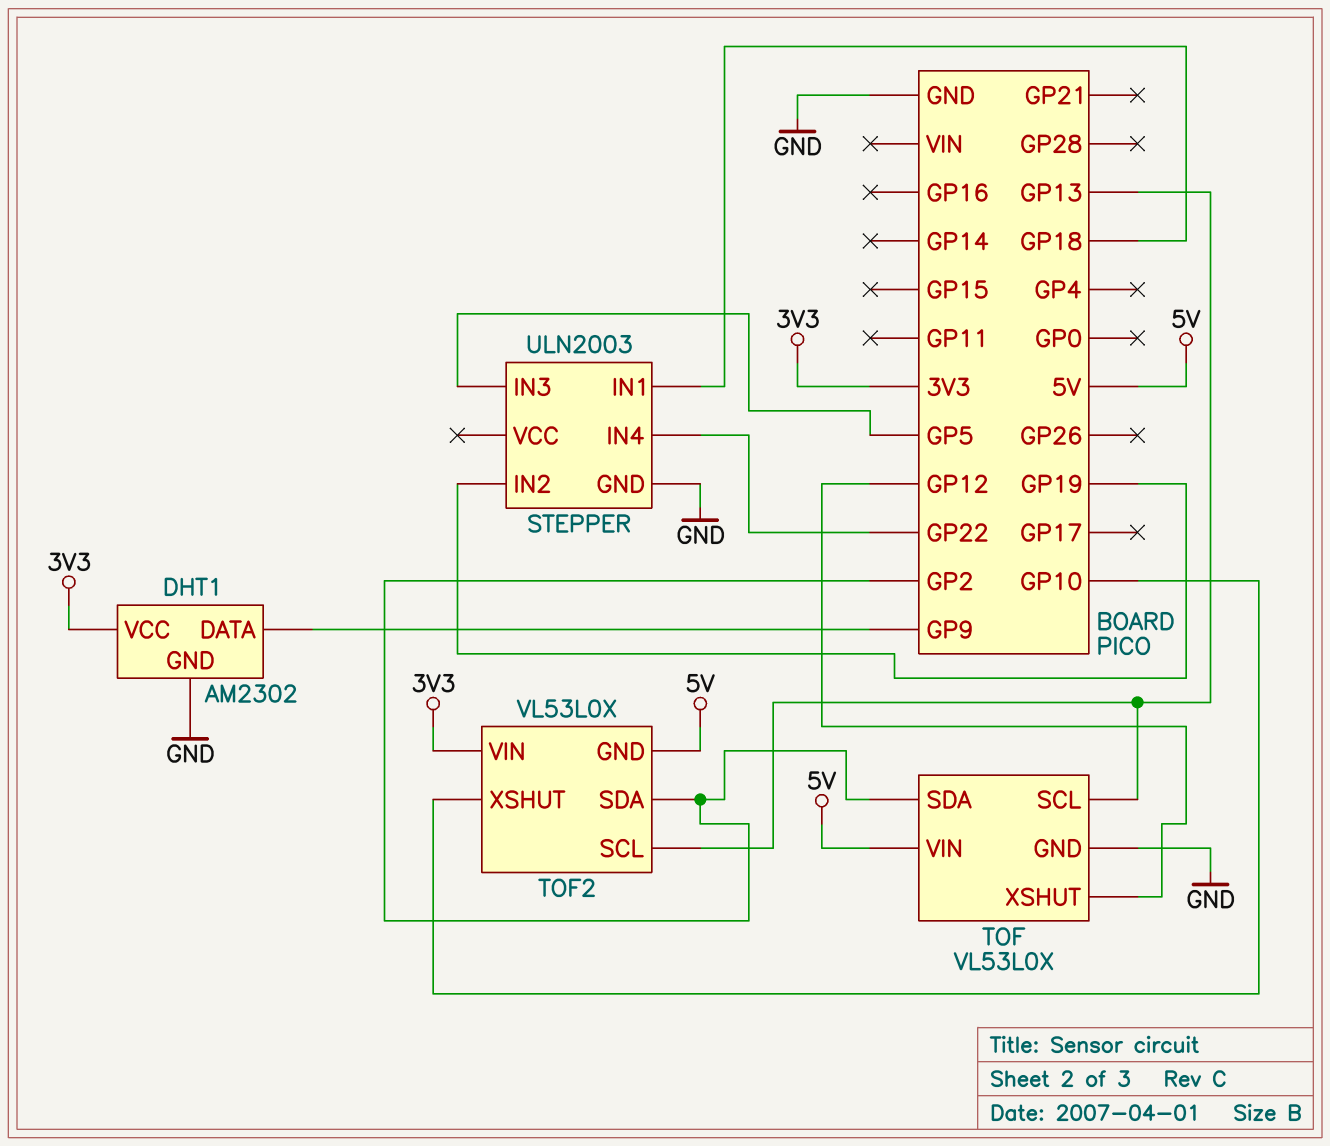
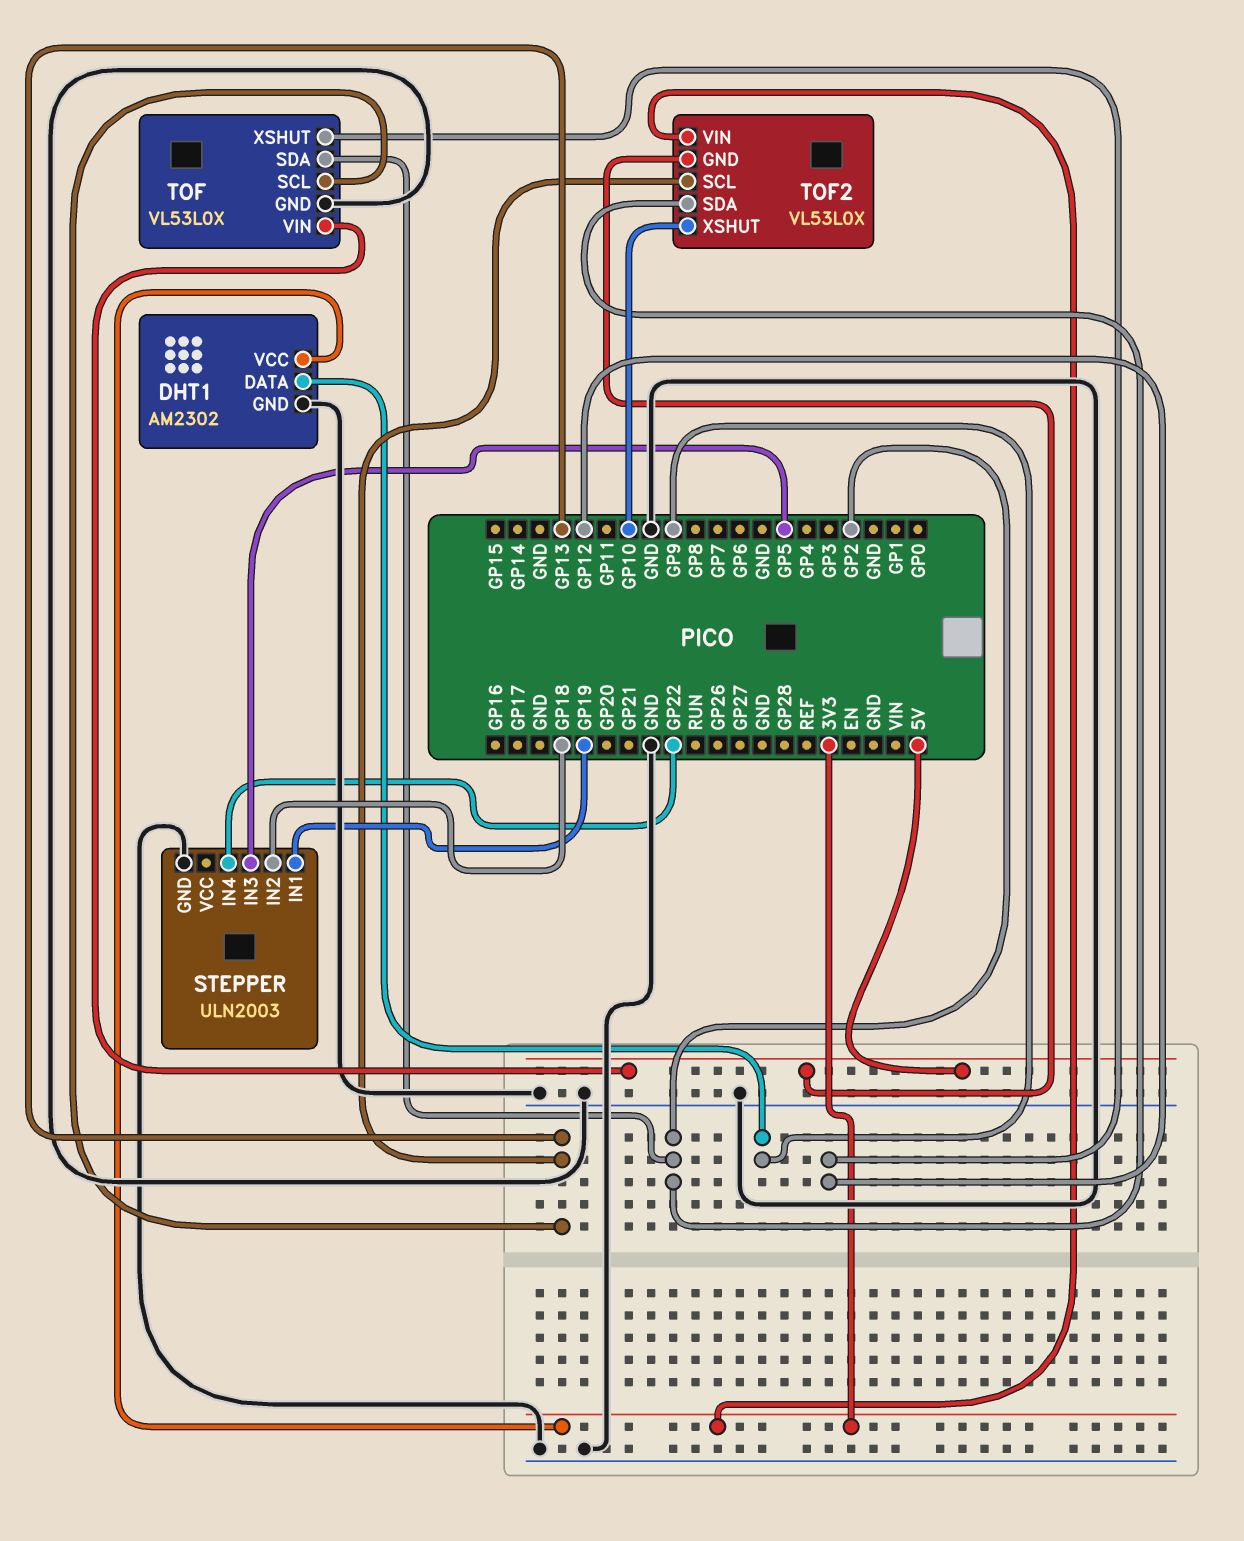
STEPPER pin IN1: GP18 -> GP19
STEPPER pin IN2: GP19 -> GP18

